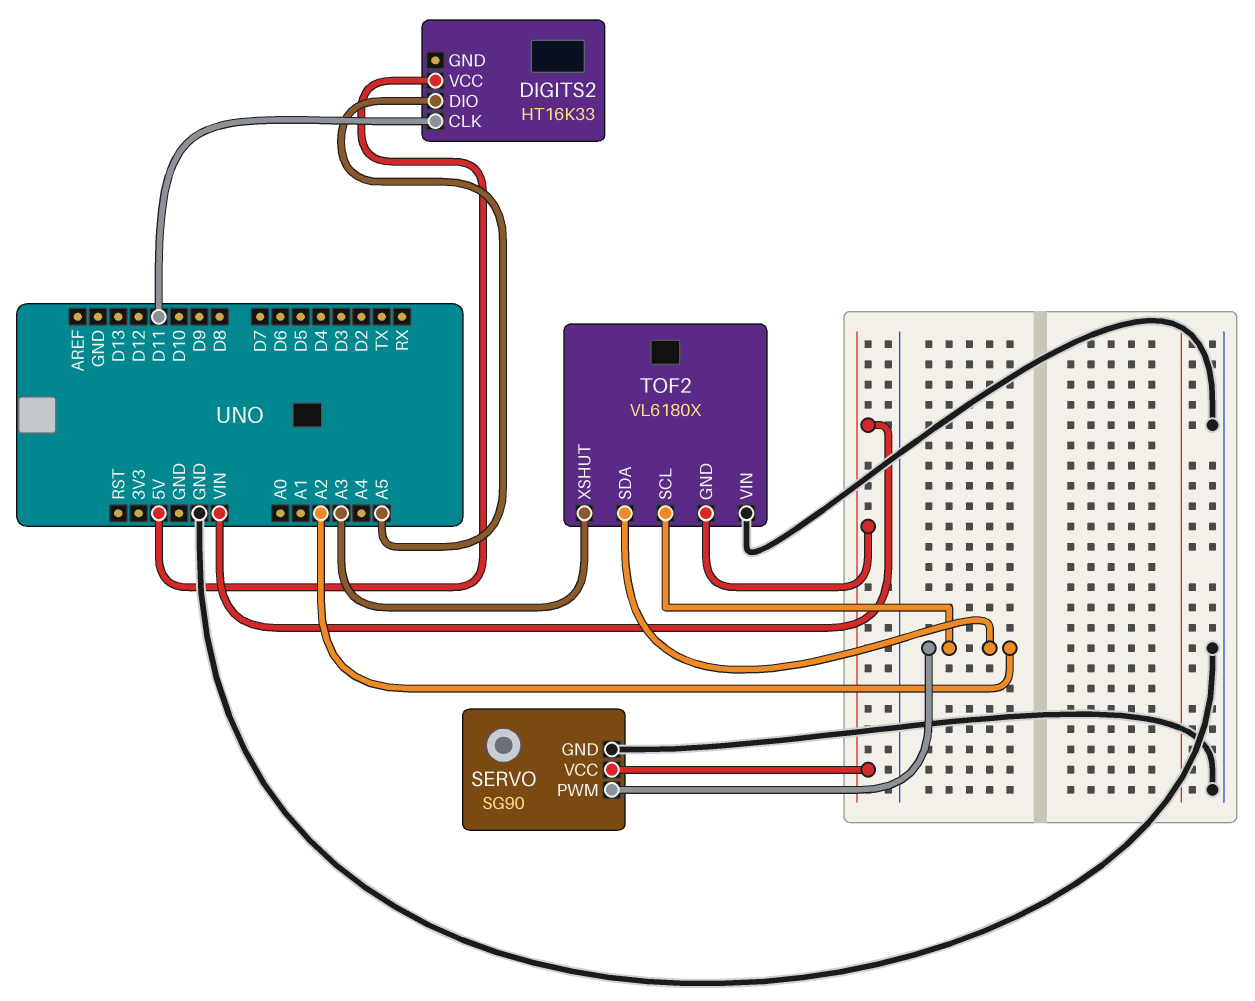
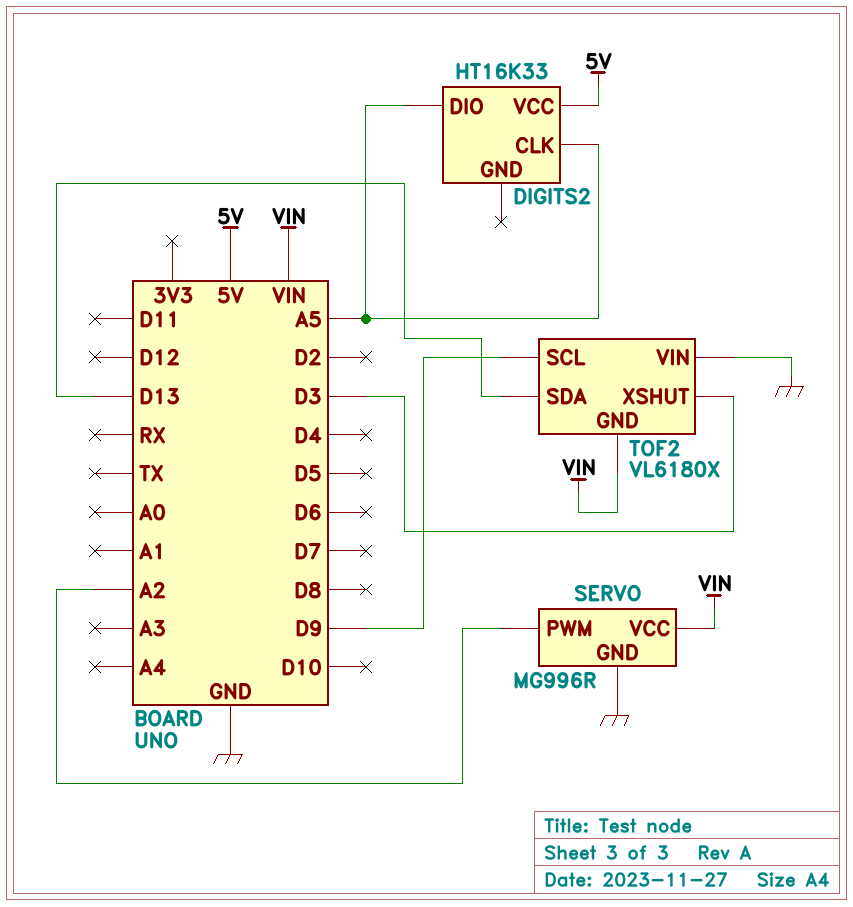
DIGITS2 pin CLK: D11 -> A5
SERVO: SG90 -> MG996R
TOF2 pin SCL: A2 -> D9
TOF2 pin SDA: A2 -> D13
TOF2 pin XSHUT: A3 -> D3

